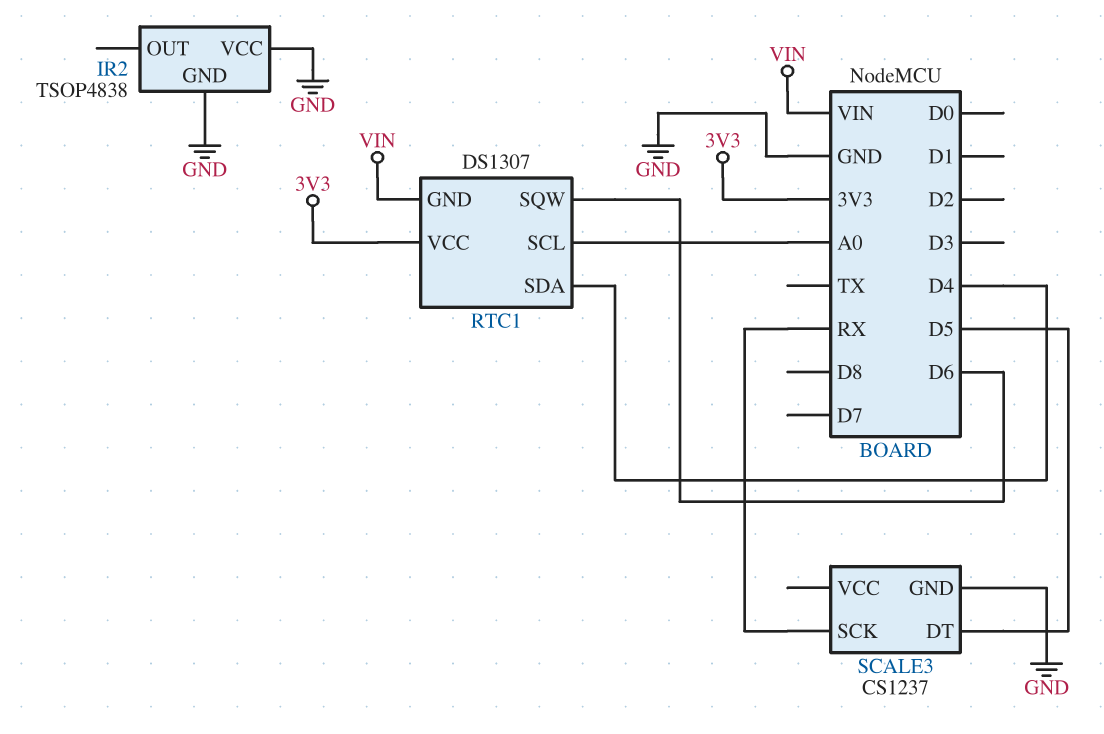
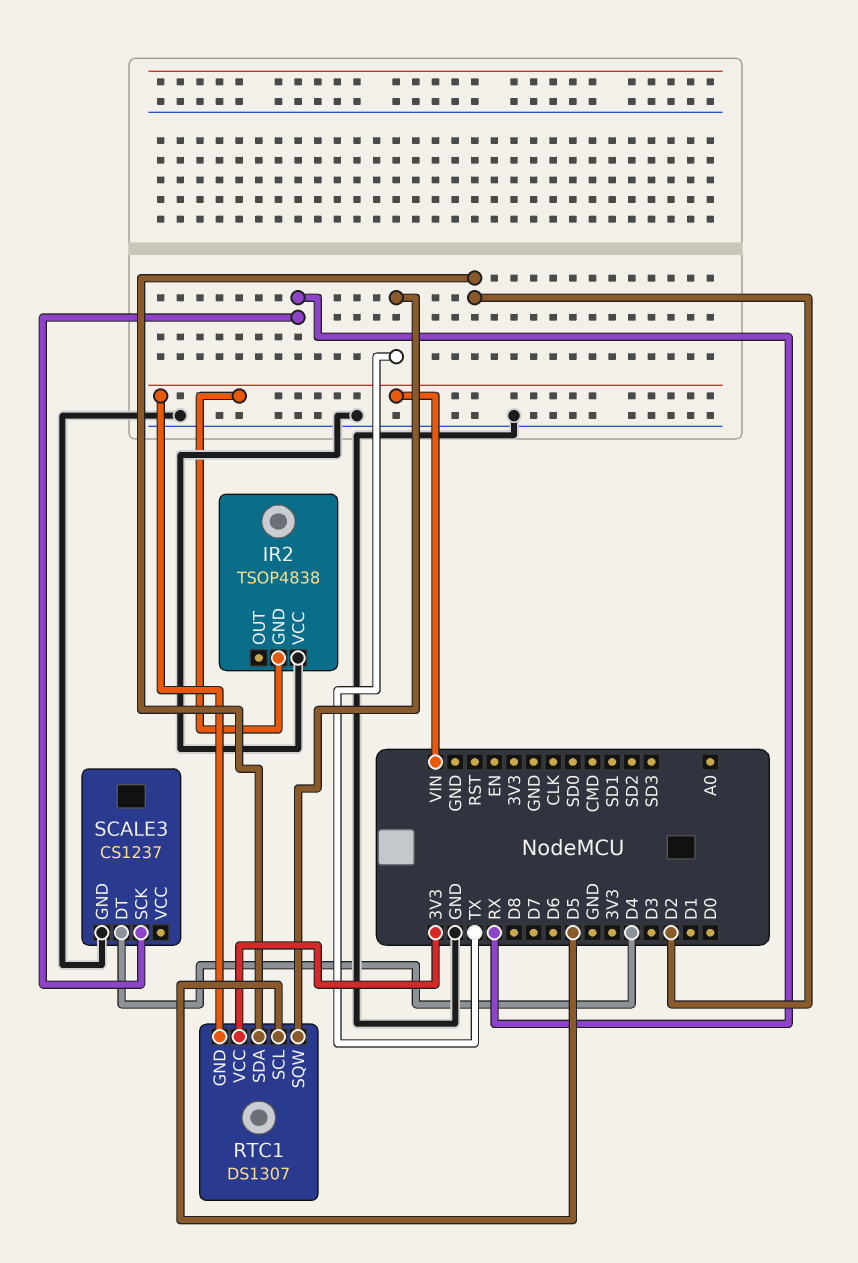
IR2 pin GND: GND -> VIN
RTC1 pin SCL: A0 -> D5
RTC1 pin SDA: D4 -> D2
RTC1 pin SQW: D6 -> TX
SCALE3 pin DT: D5 -> D4

